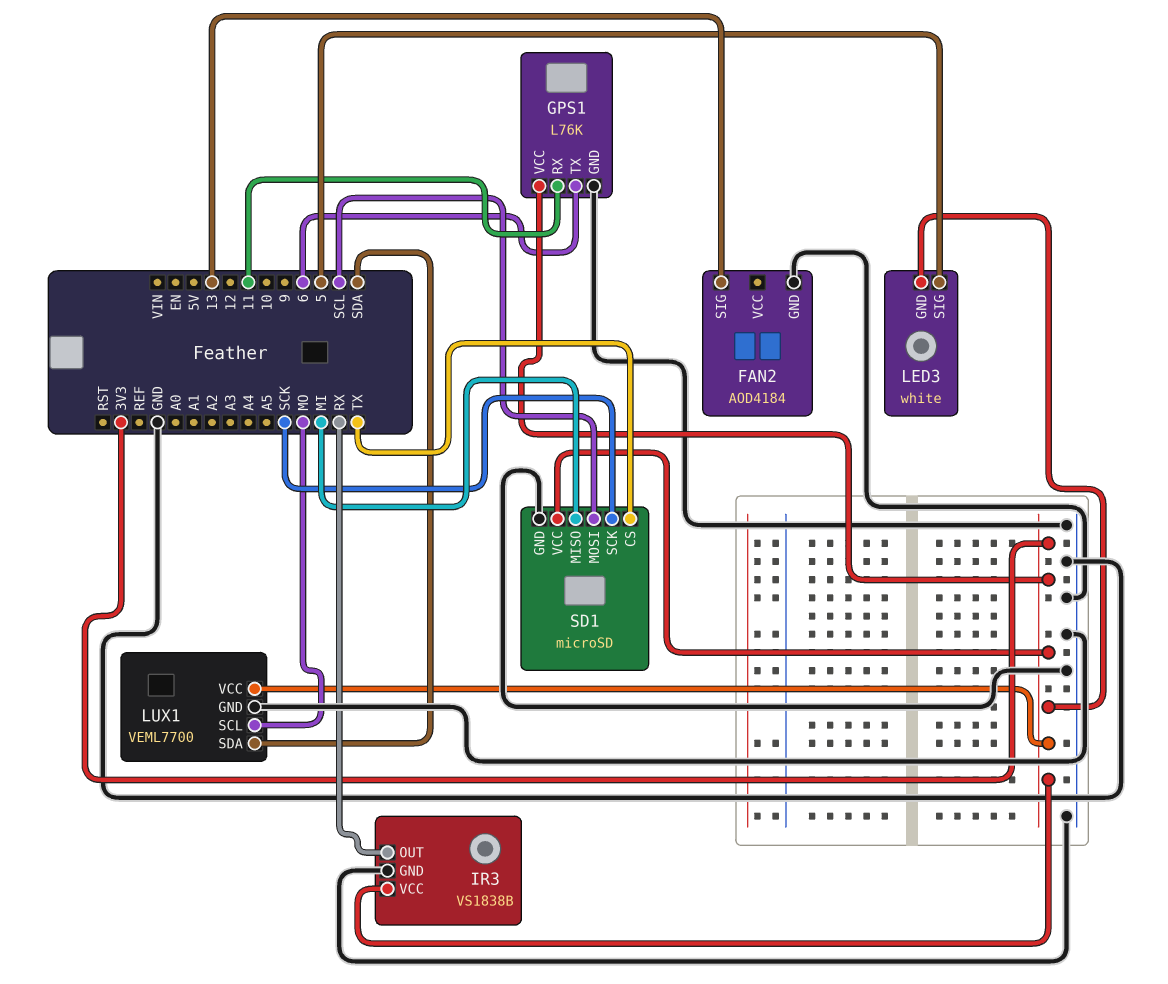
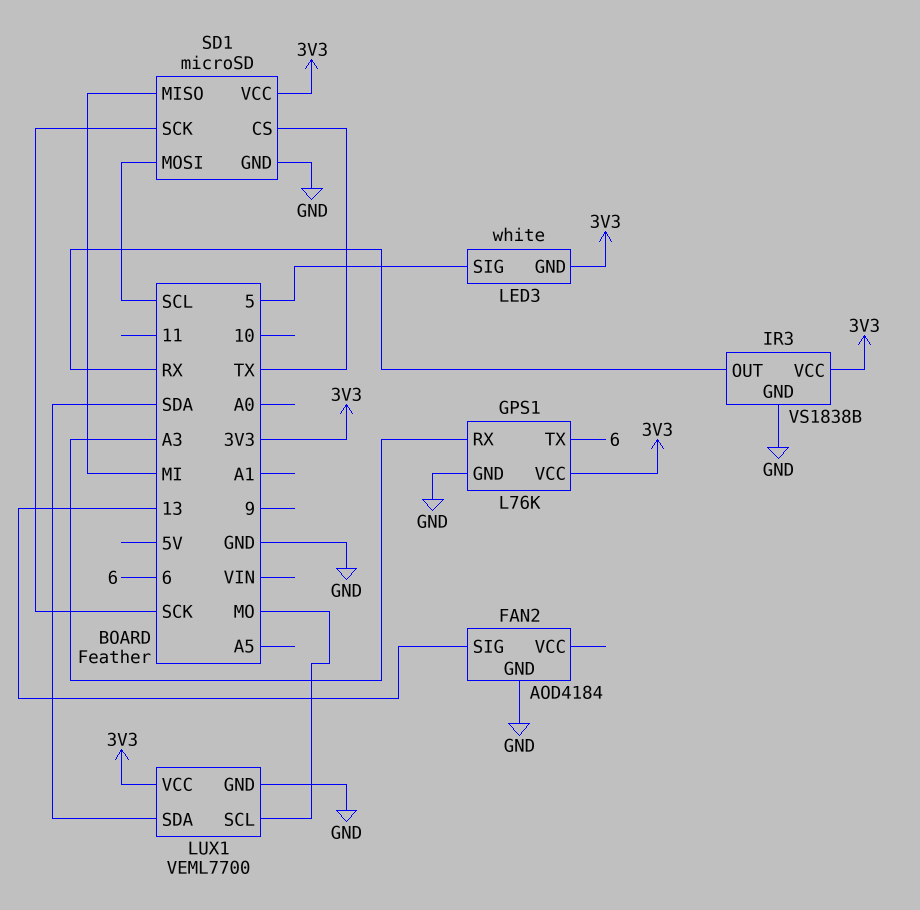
GPS1 pin RX: 11 -> A3

